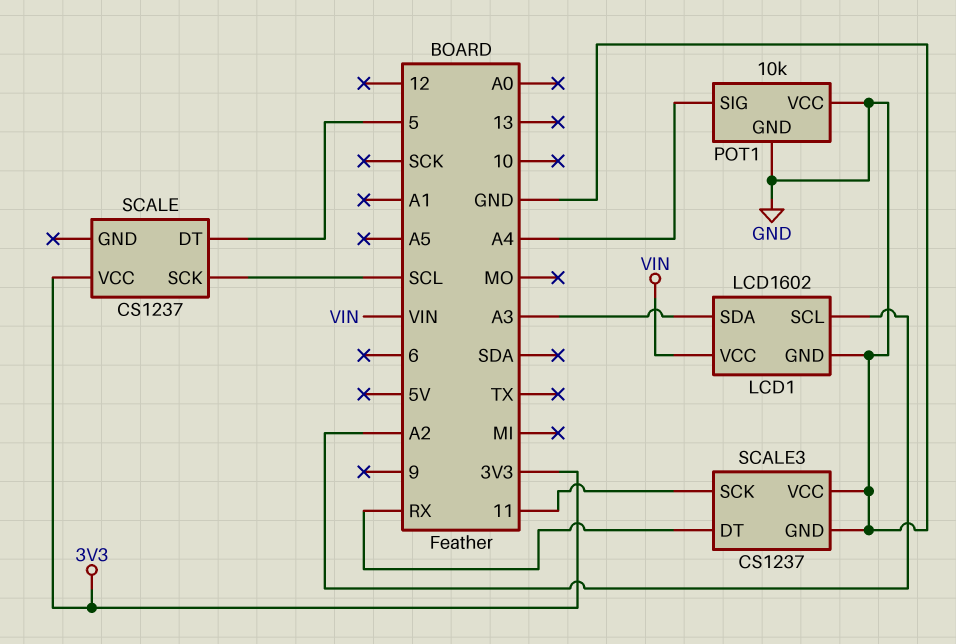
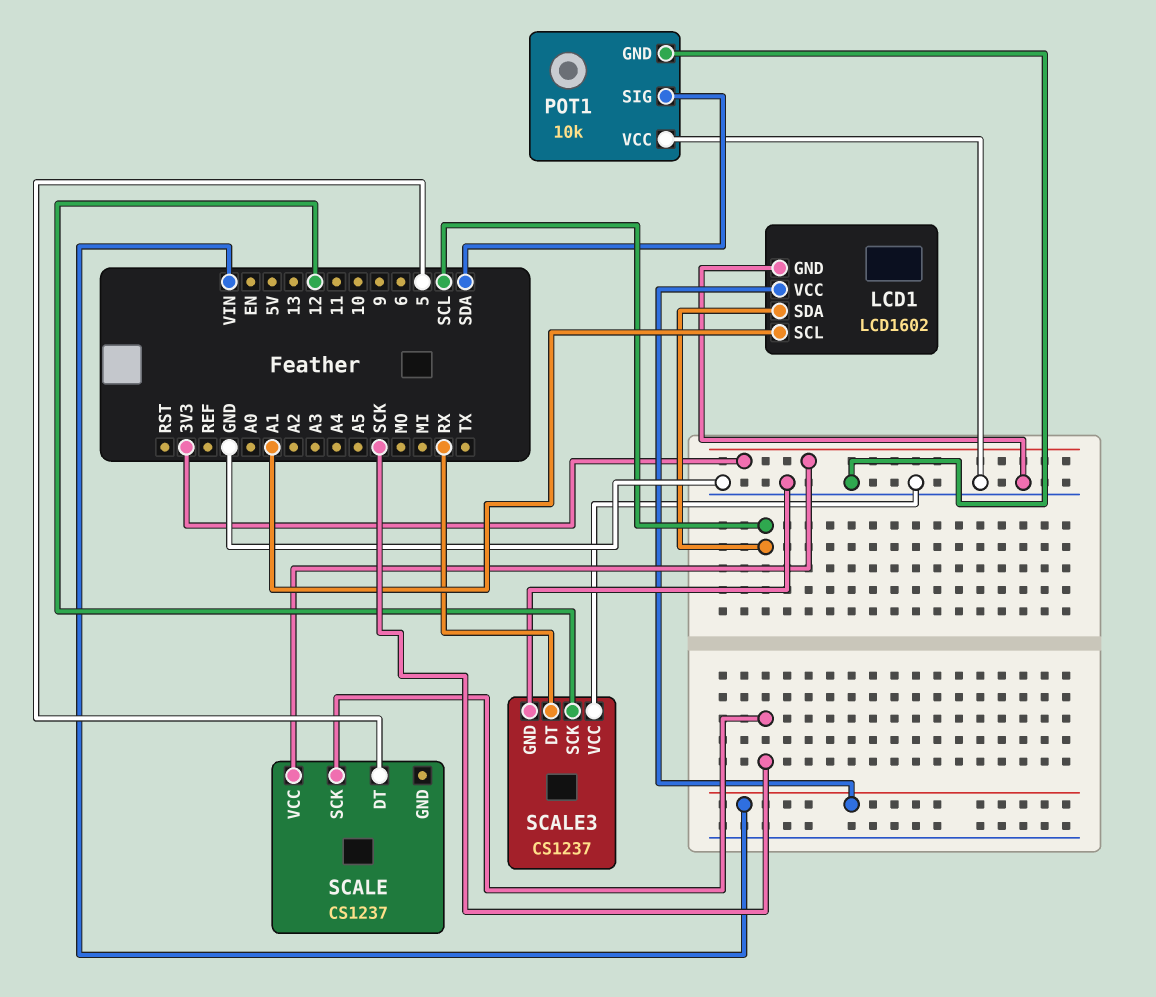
LCD1 pin SCL: A2 -> A1
LCD1 pin SDA: A3 -> SCL
POT1 pin SIG: A4 -> SDA
SCALE pin SCK: SCL -> SCK
SCALE3 pin SCK: 11 -> 12

